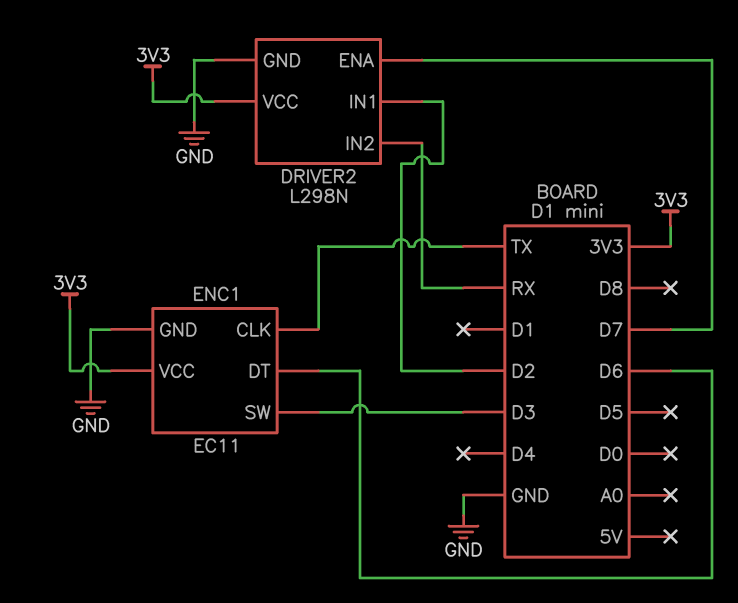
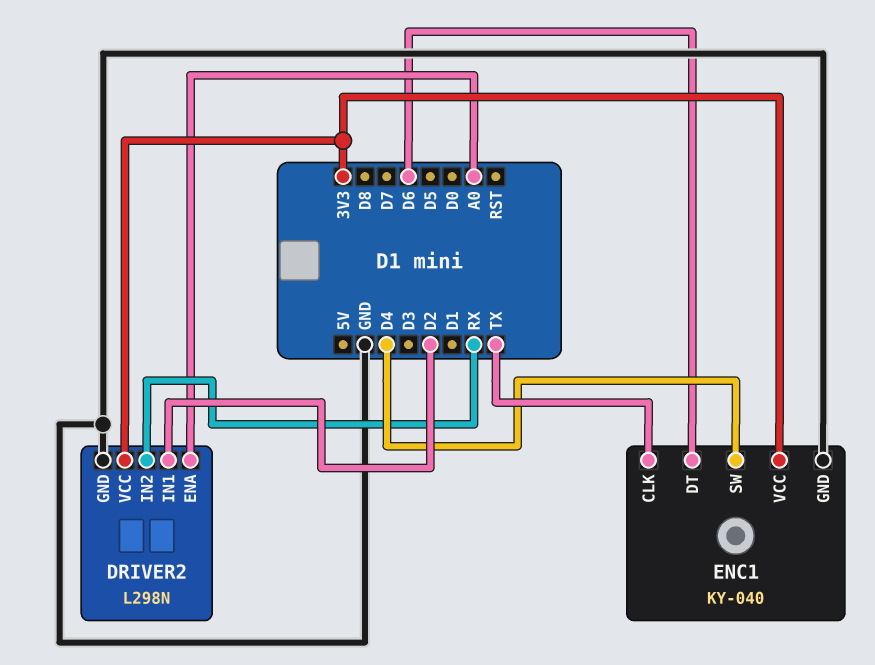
DRIVER2 pin ENA: D7 -> A0
ENC1: EC11 -> KY-040
ENC1 pin SW: D3 -> D4

